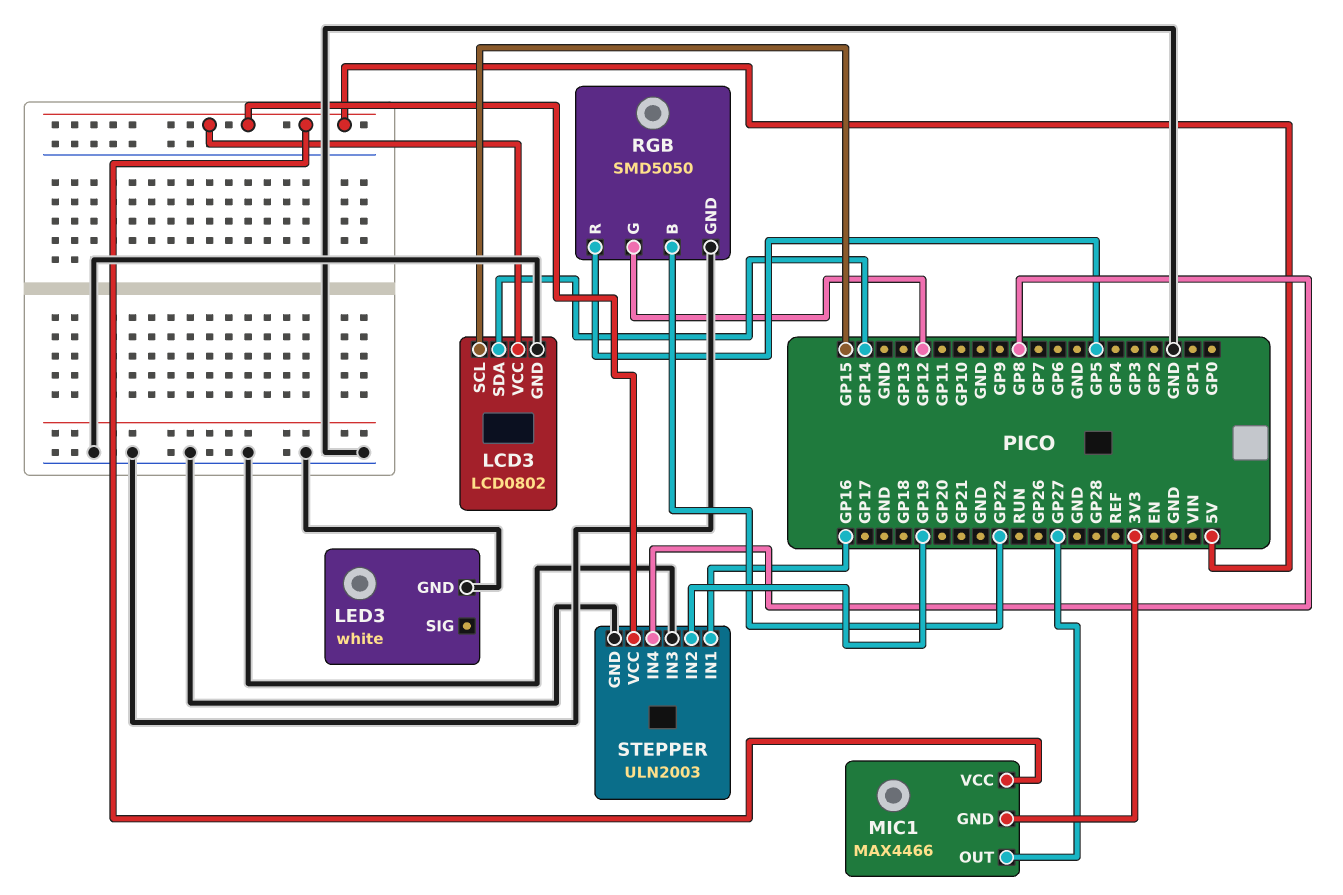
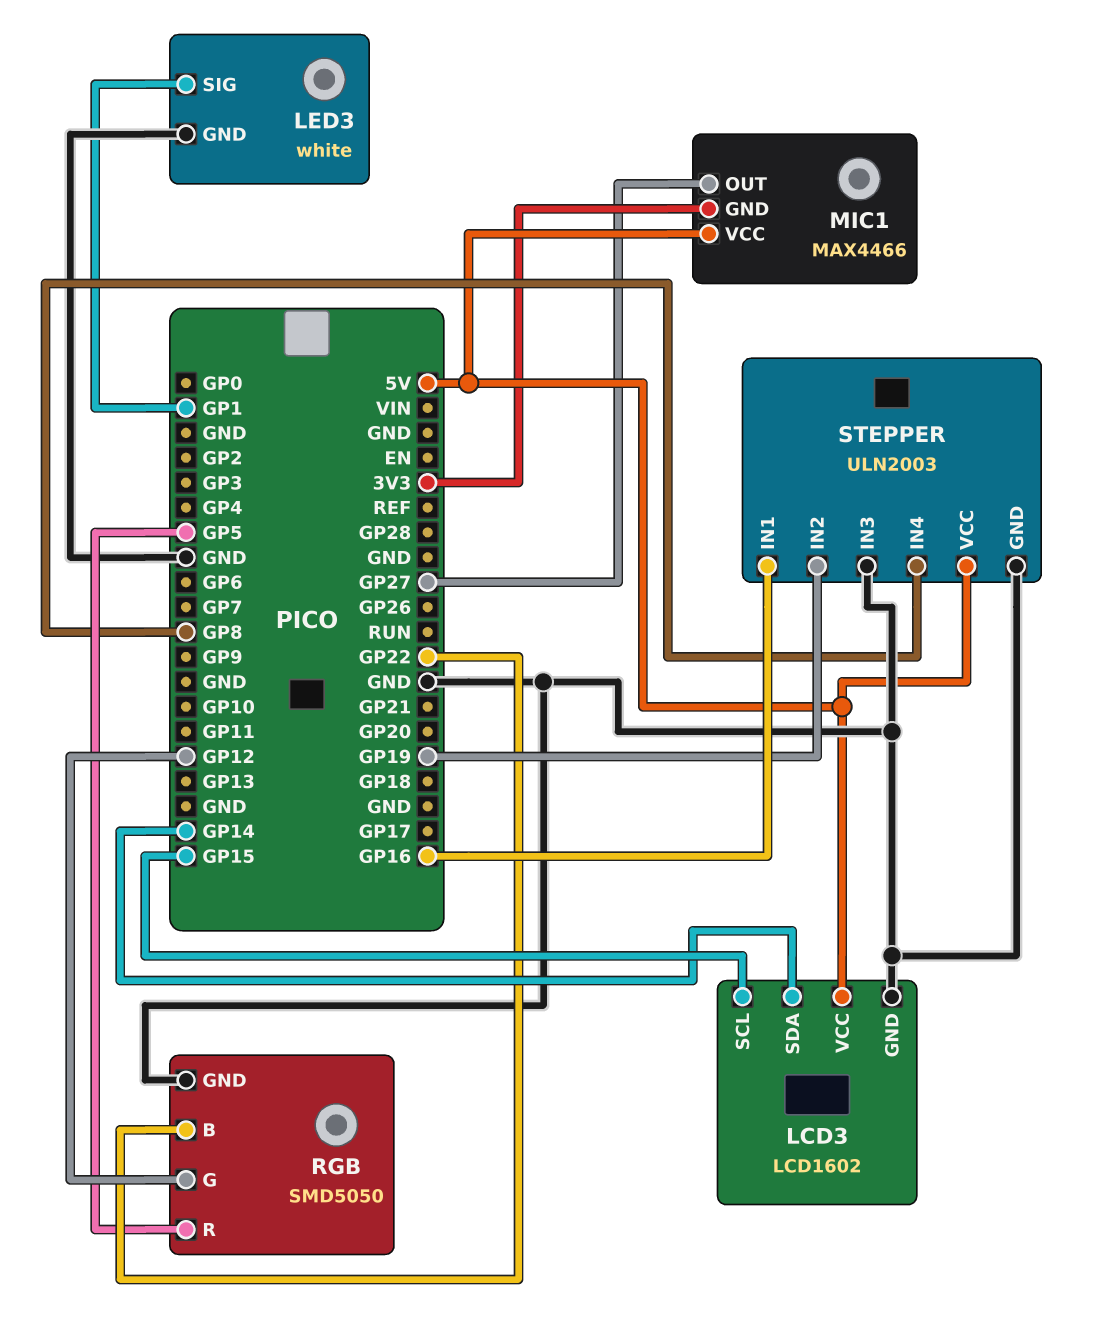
LCD3: LCD0802 -> LCD1602
LED3 pin SIG: none -> GP1

